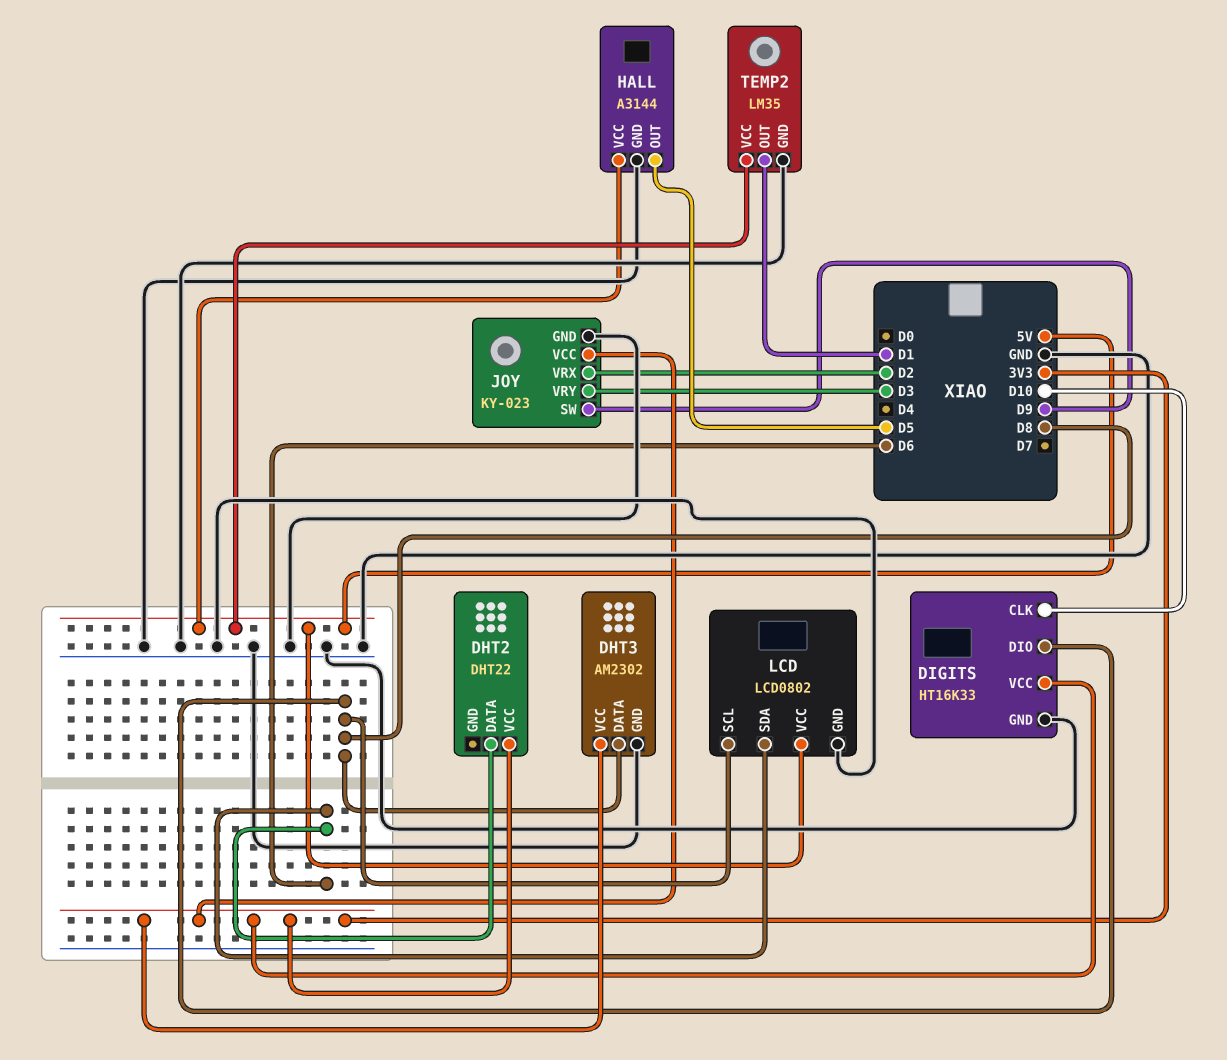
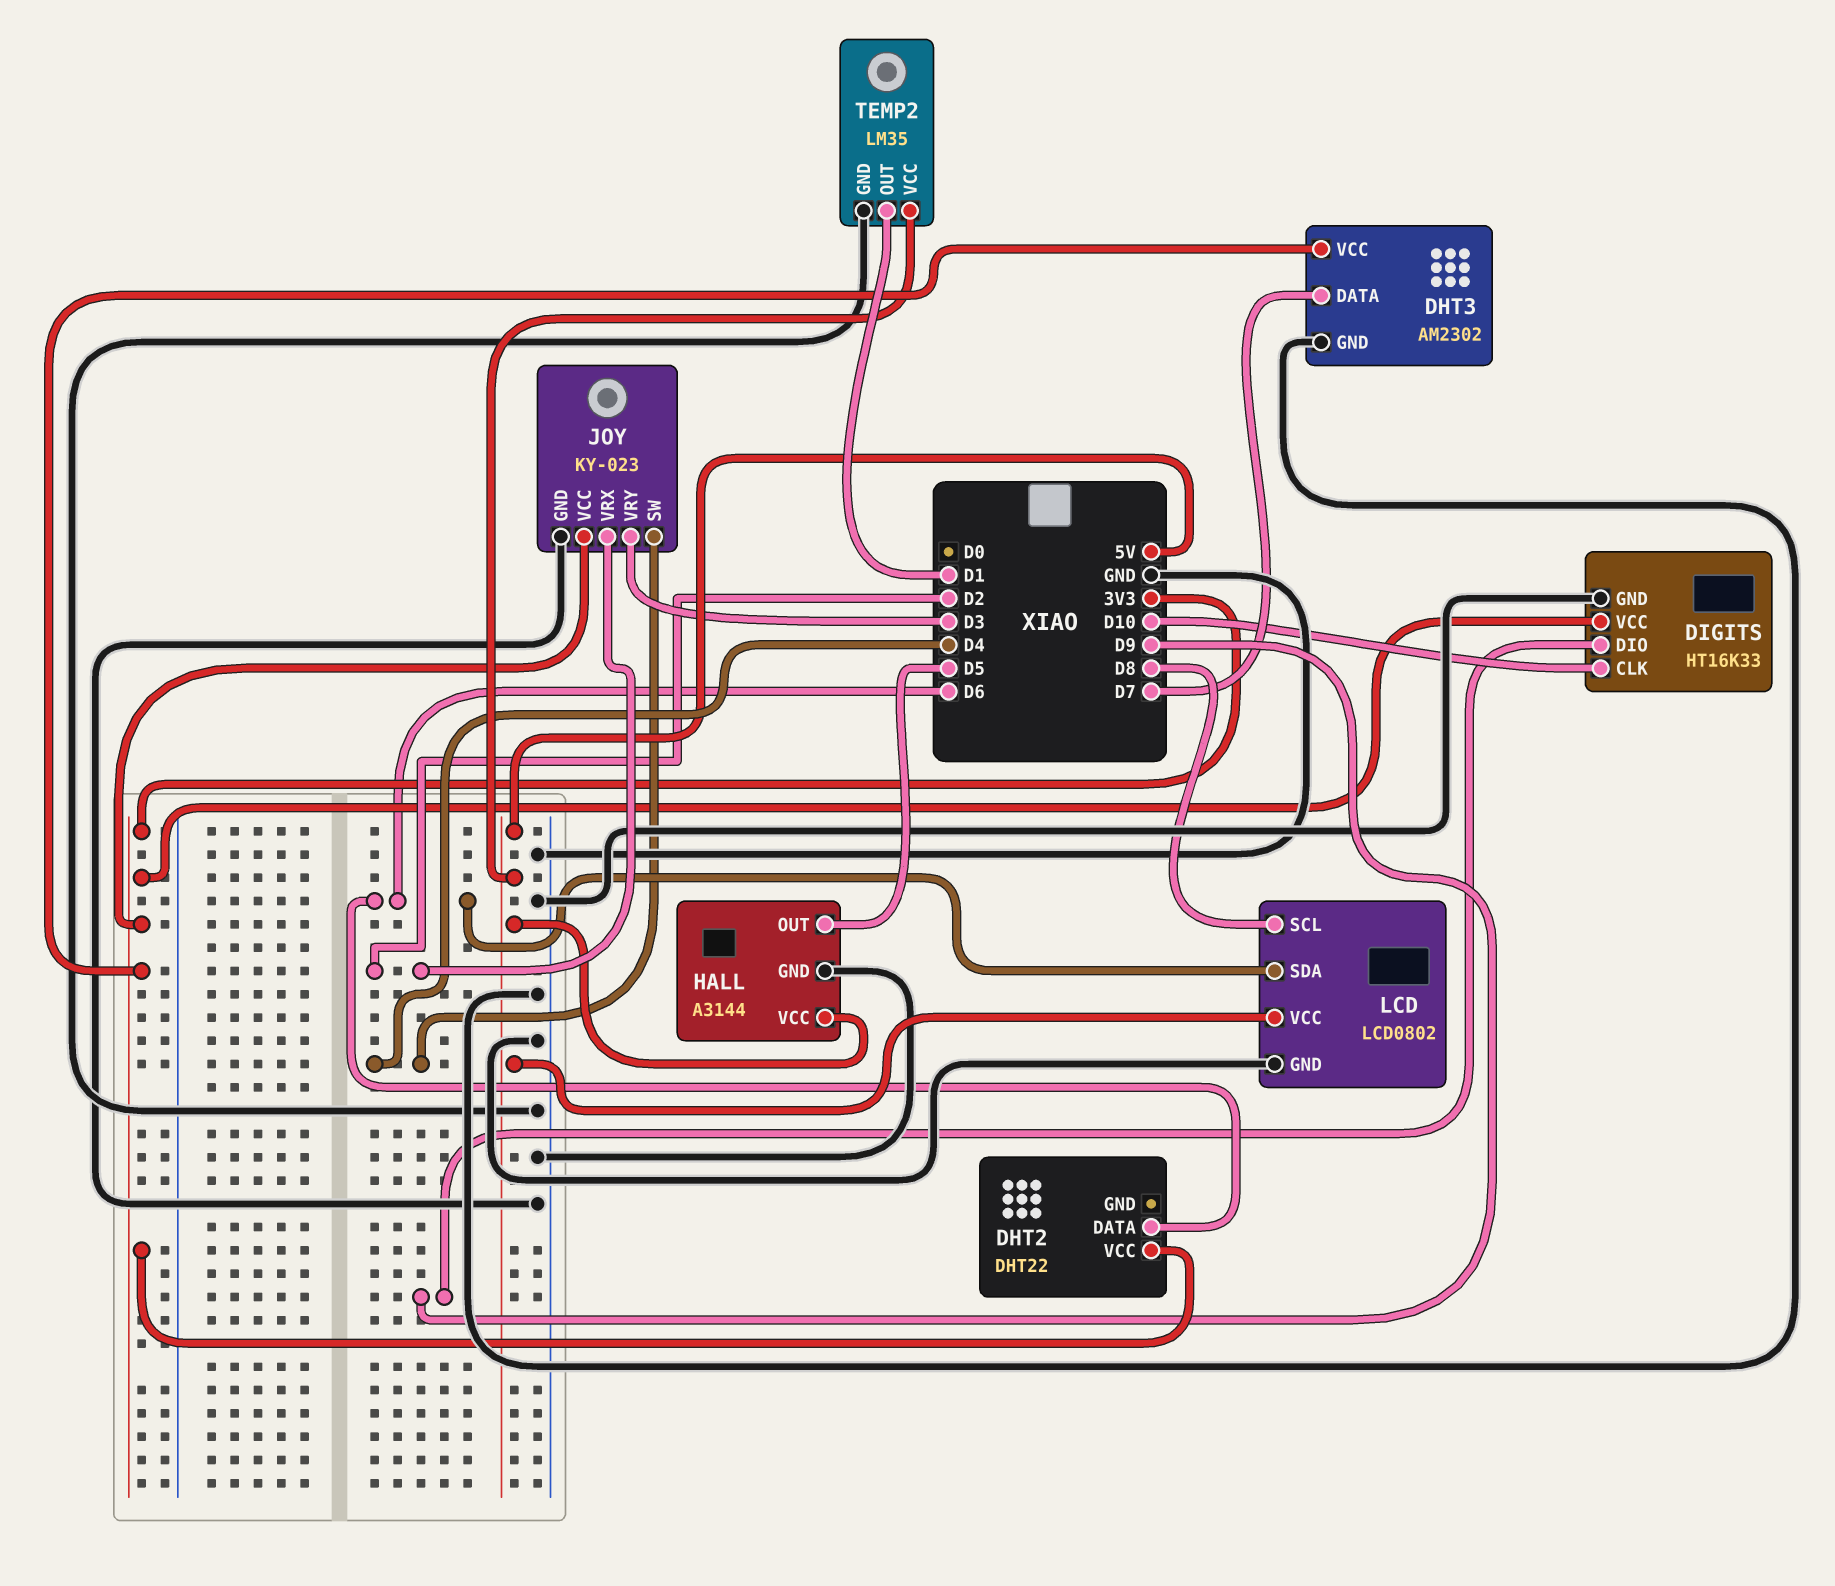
DHT3 pin DATA: D8 -> D7
DIGITS pin DIO: D8 -> D9
JOY pin SW: D9 -> D4

